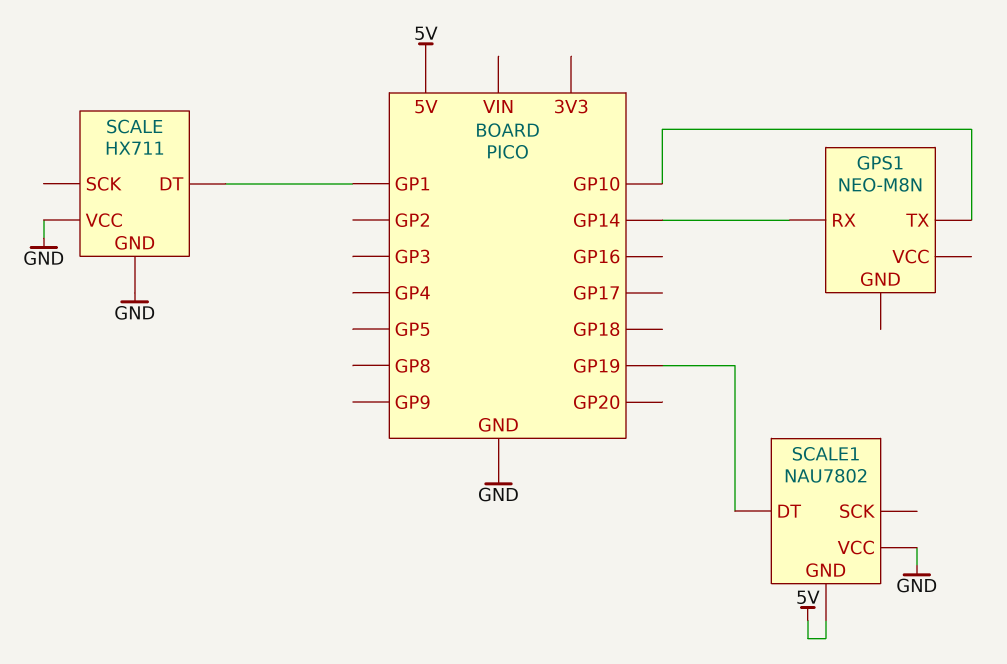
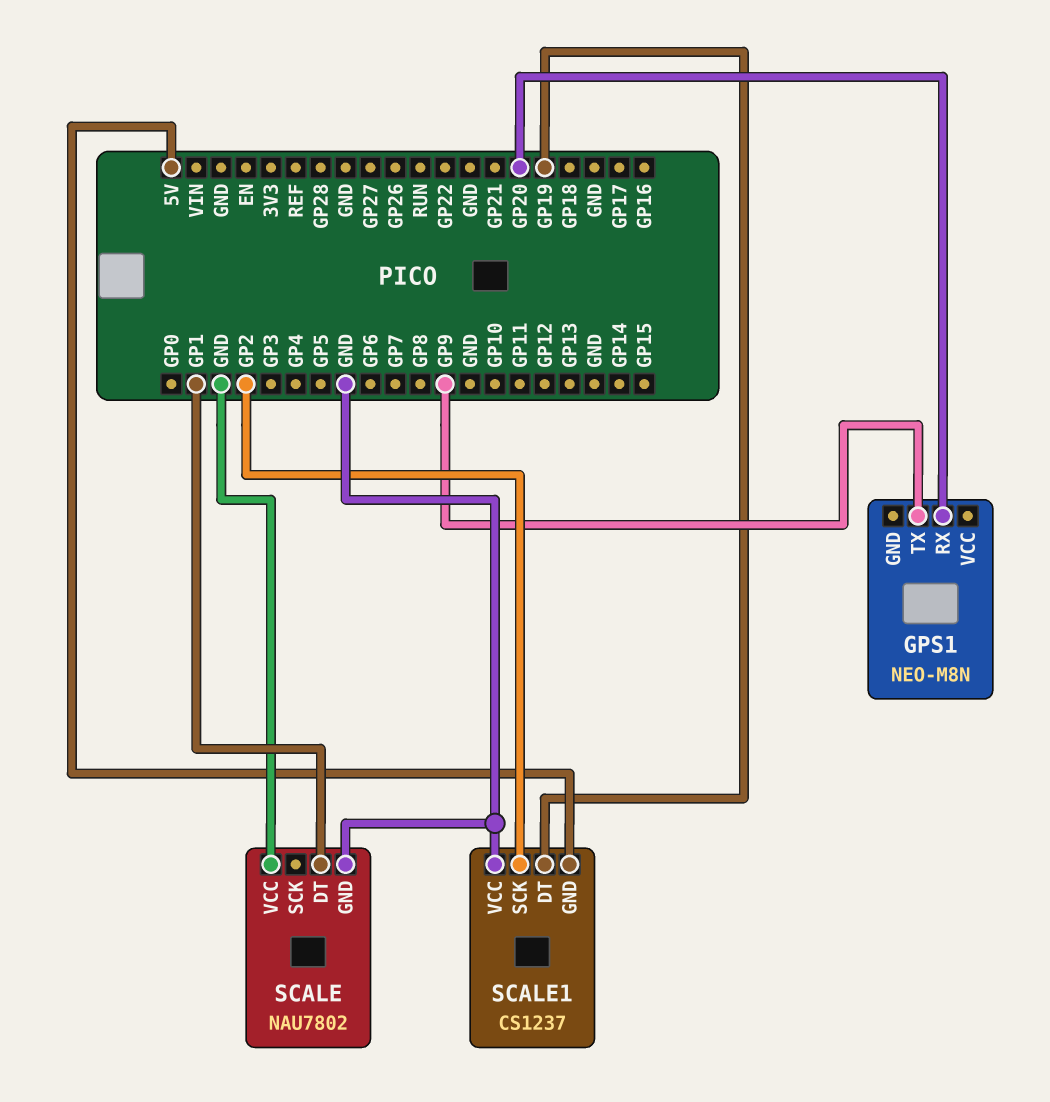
GPS1 pin RX: GP14 -> GP20
GPS1 pin TX: GP10 -> GP9
SCALE: HX711 -> NAU7802
SCALE1: NAU7802 -> CS1237
SCALE1 pin SCK: none -> GP2

